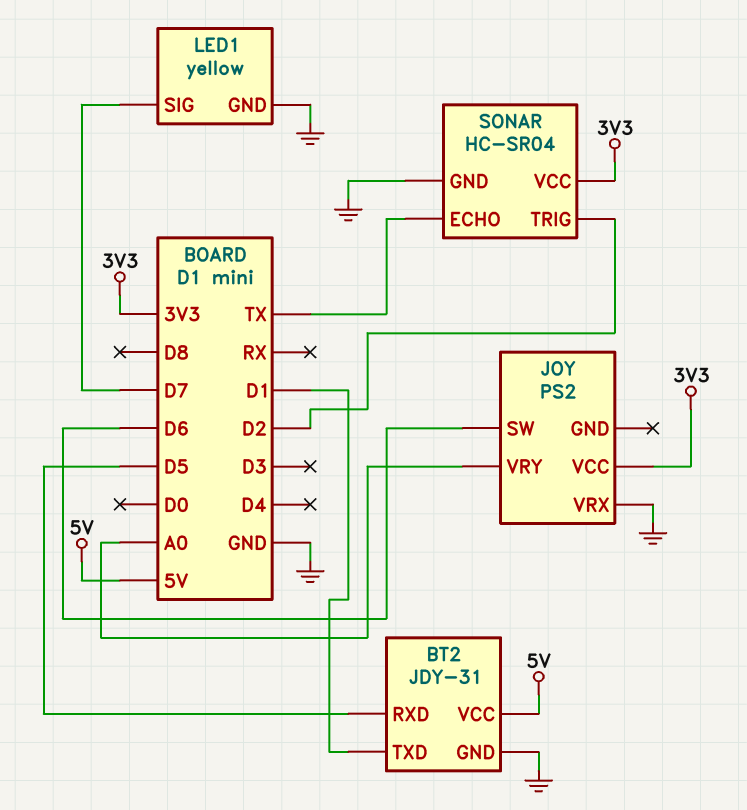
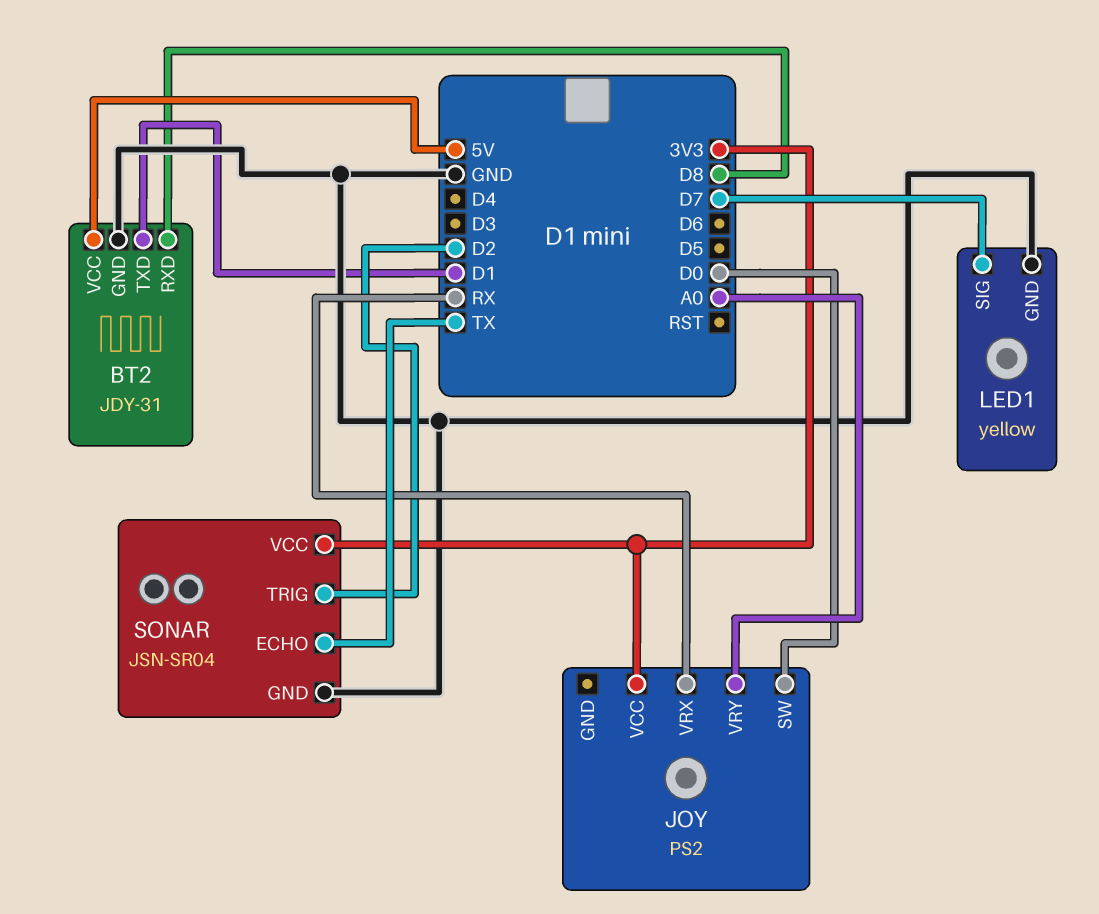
BT2 pin RXD: D5 -> D8
JOY pin SW: D6 -> D0
JOY pin VRX: GND -> RX
SONAR: HC-SR04 -> JSN-SR04

